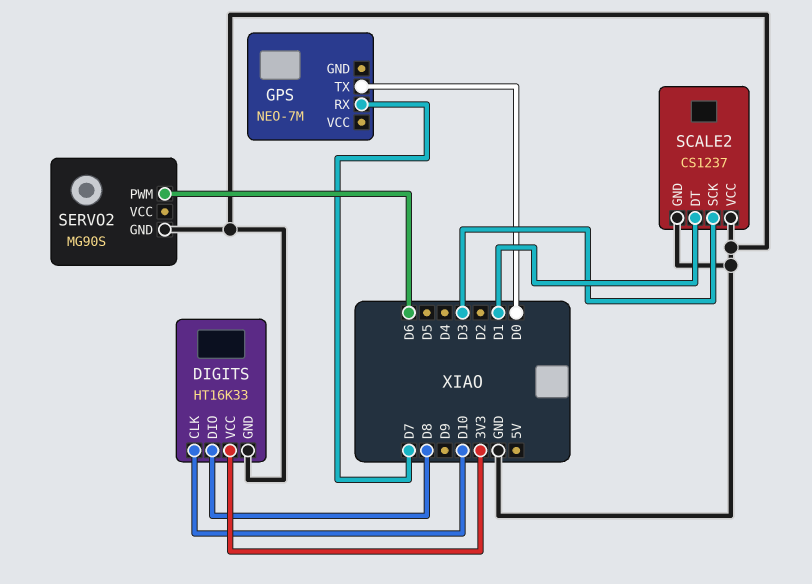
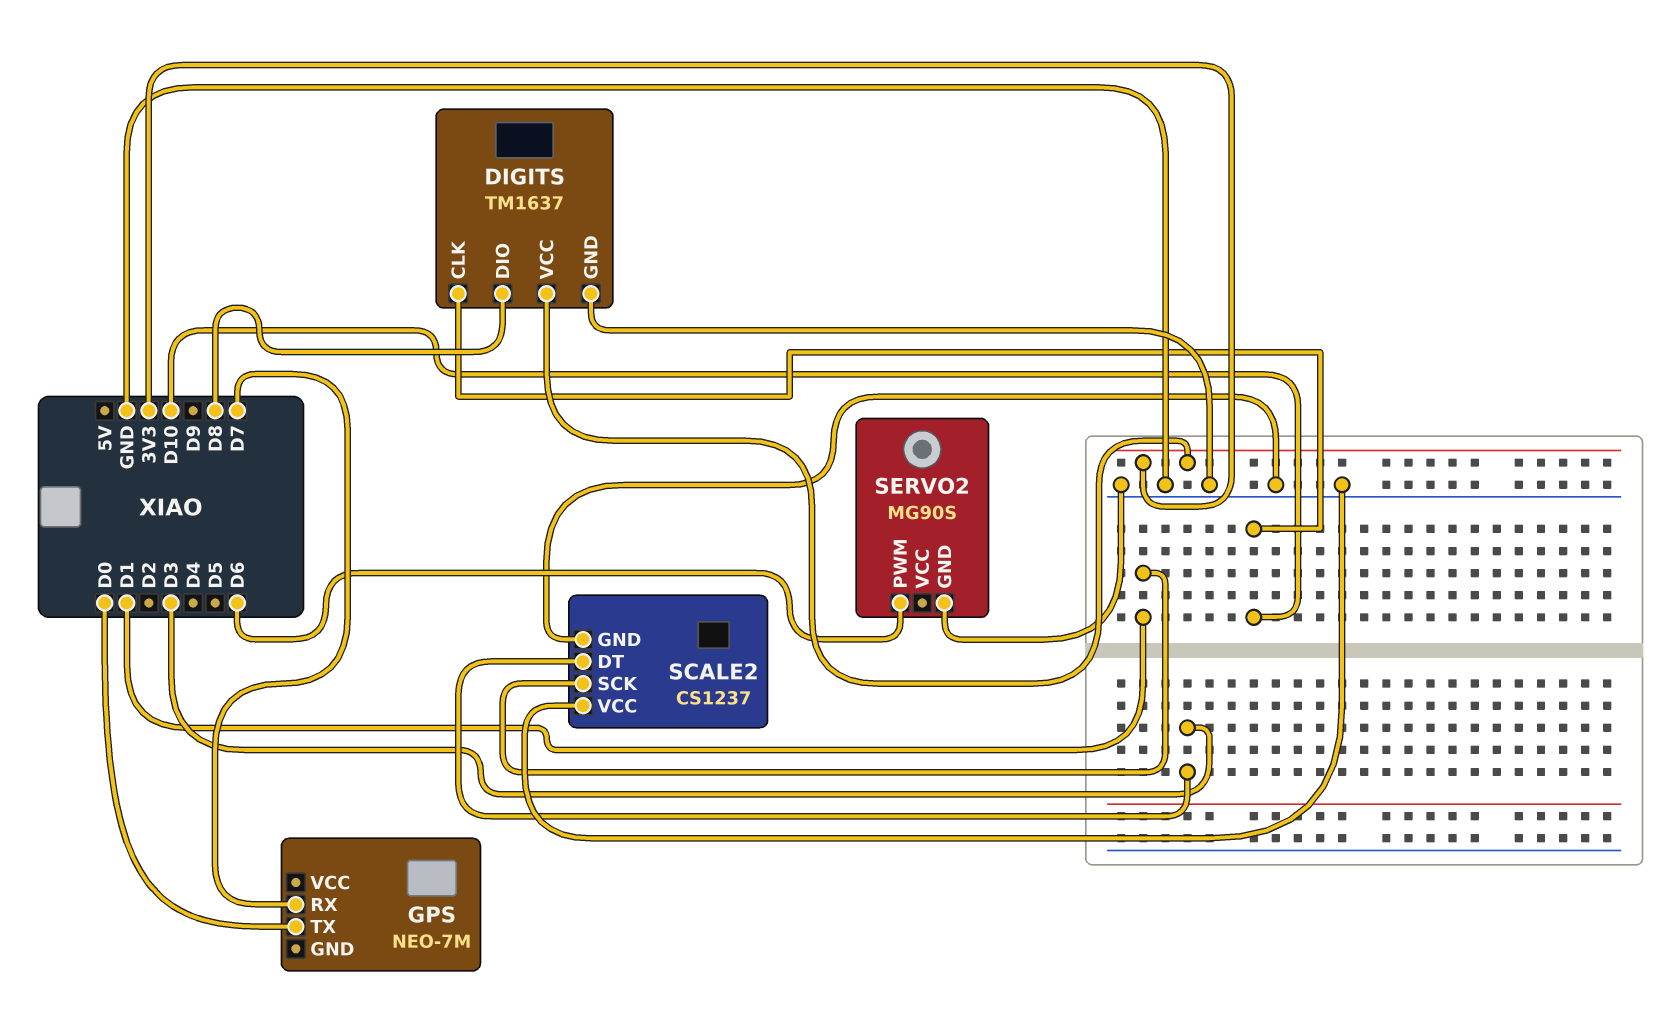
DIGITS: HT16K33 -> TM1637
SCALE2 pin DT: D1 -> D3
SCALE2 pin SCK: D3 -> D1

